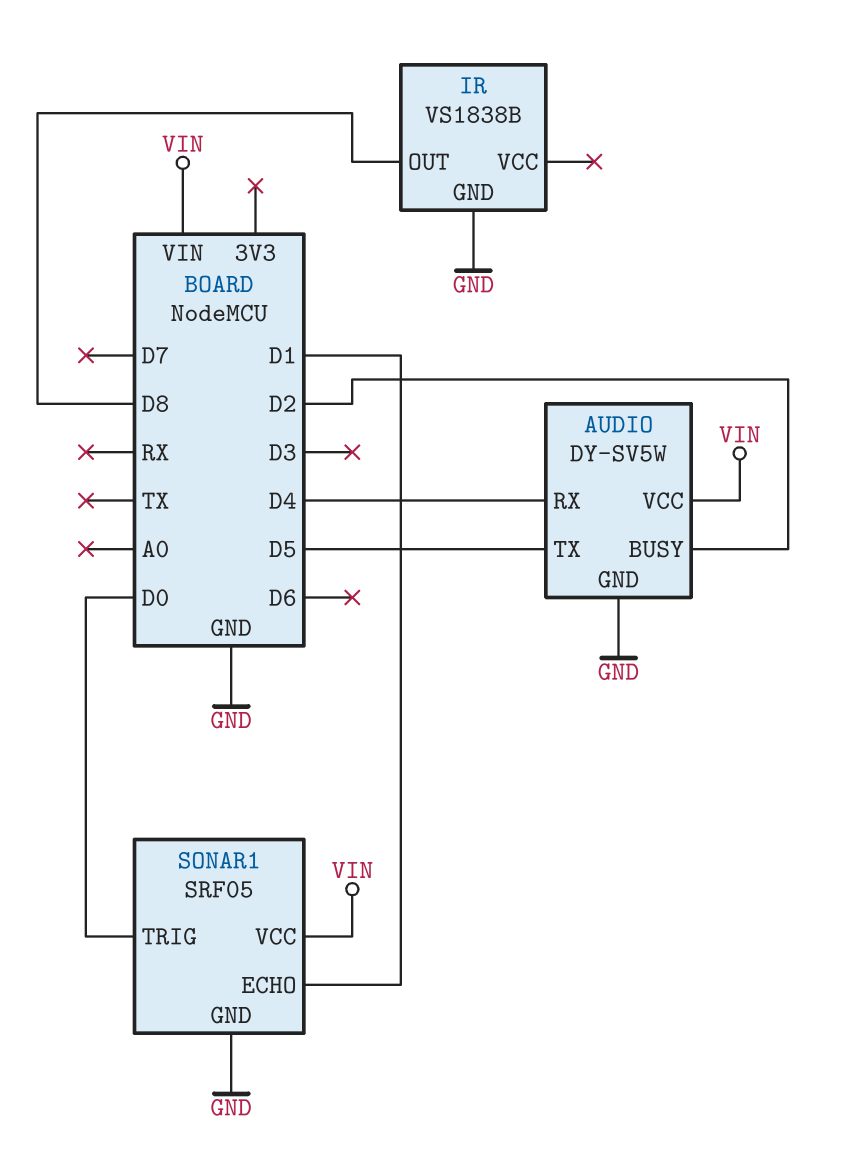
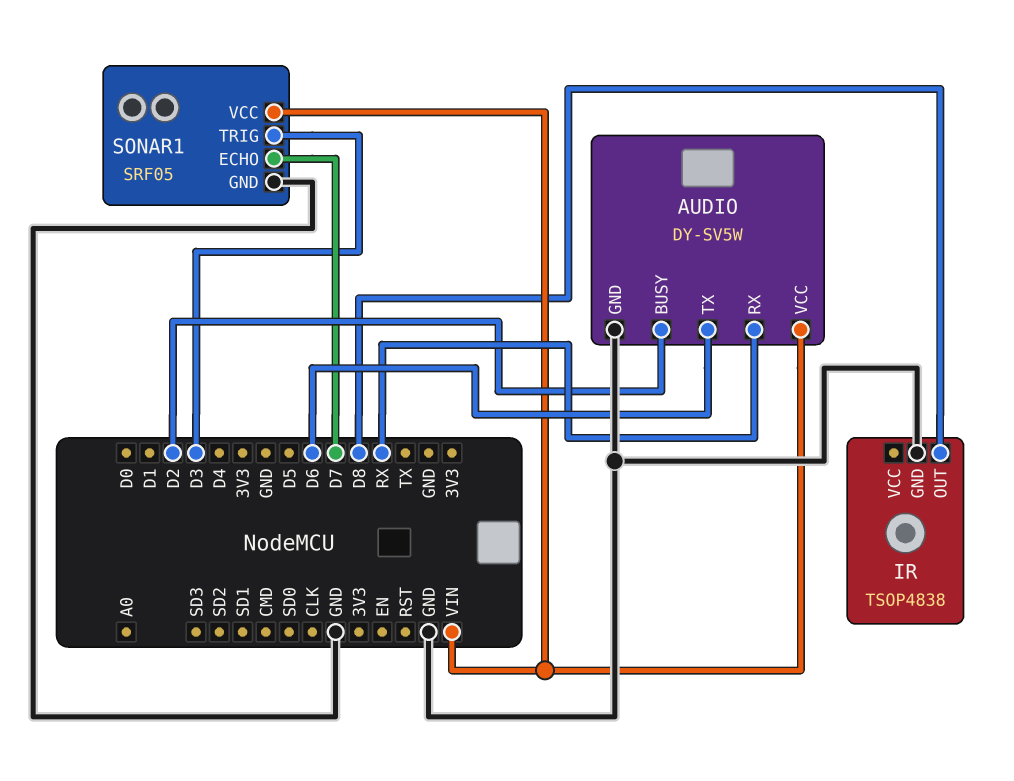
AUDIO pin RX: D4 -> RX
AUDIO pin TX: D5 -> D6
IR: VS1838B -> TSOP4838
SONAR1 pin ECHO: D1 -> D7
SONAR1 pin TRIG: D0 -> D3

